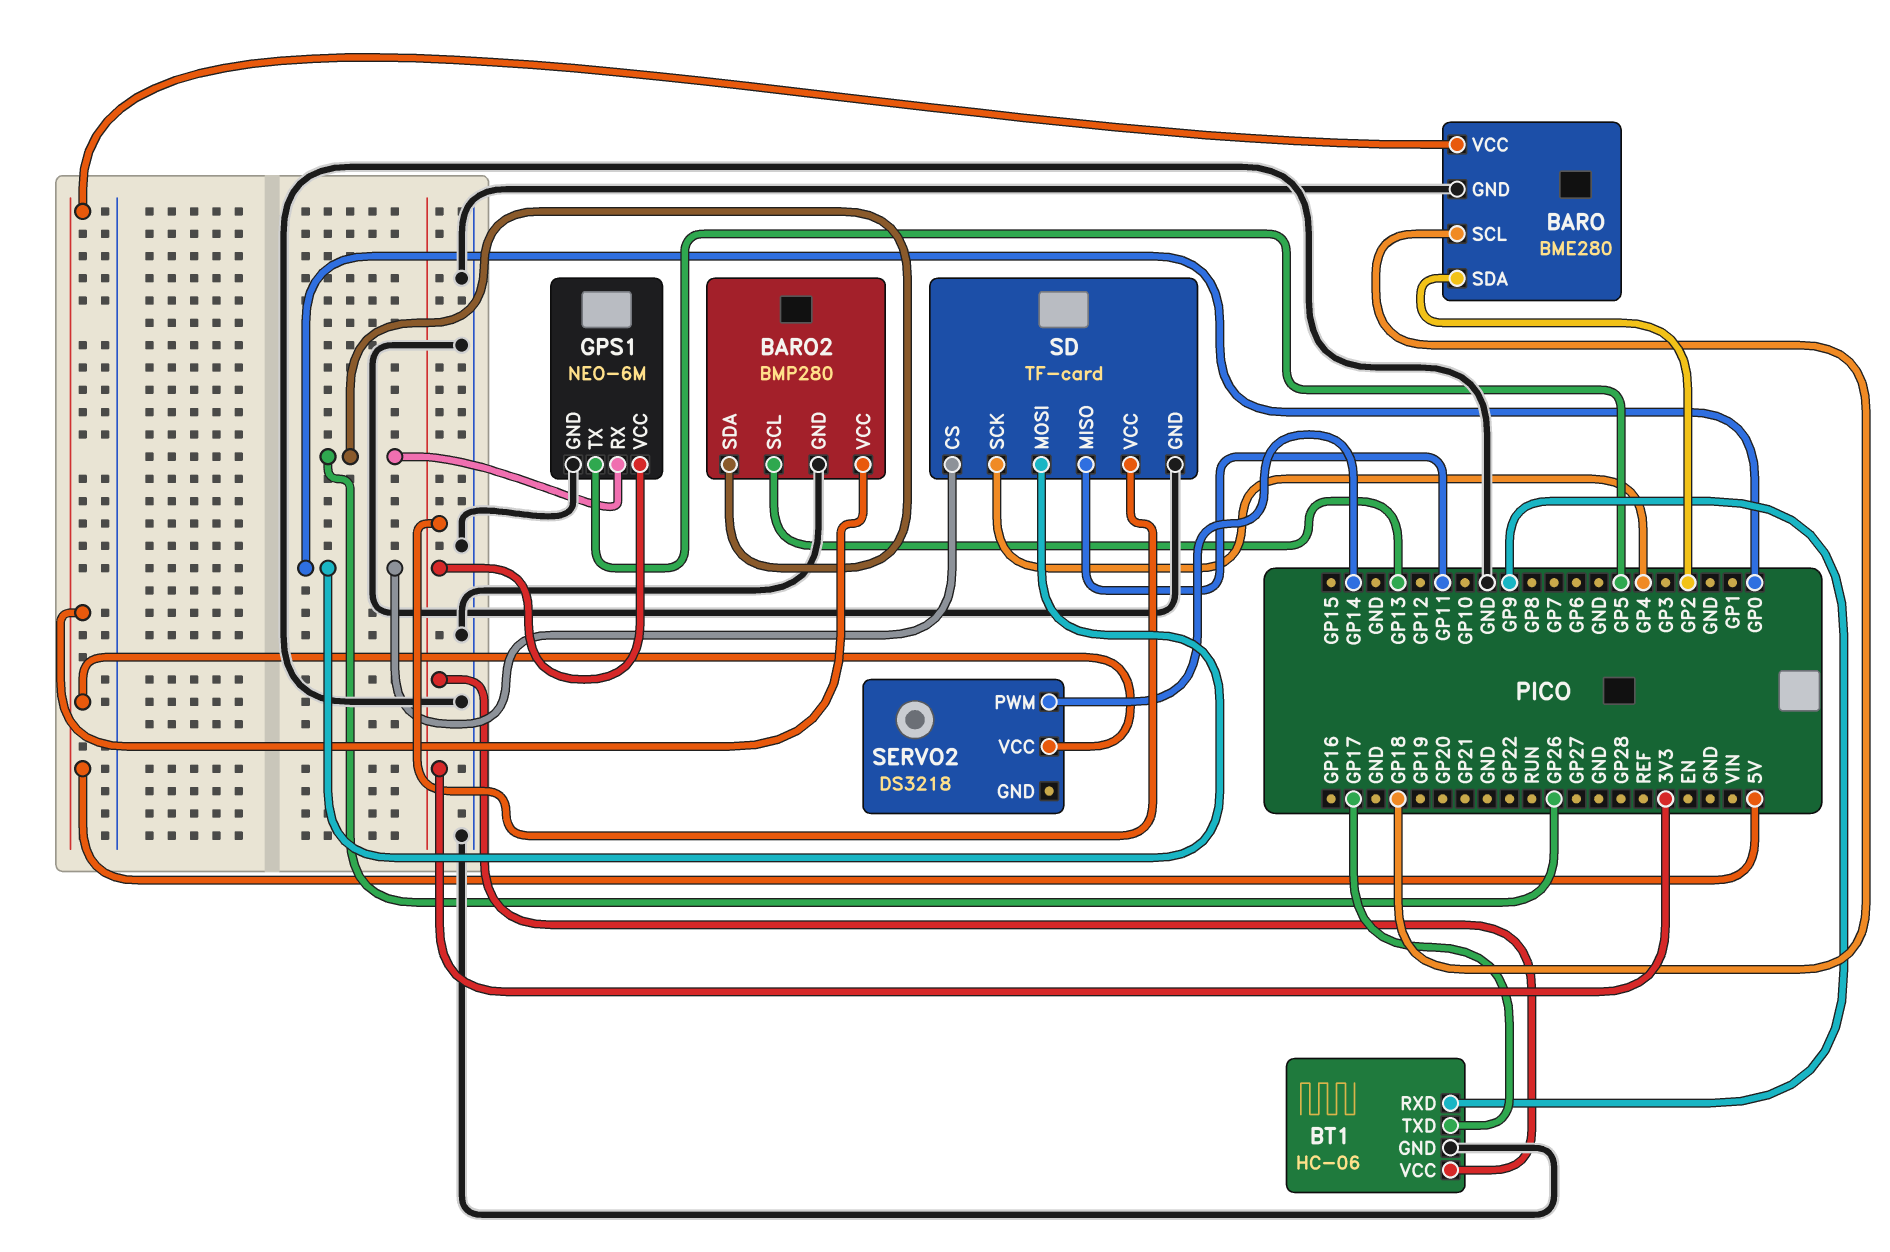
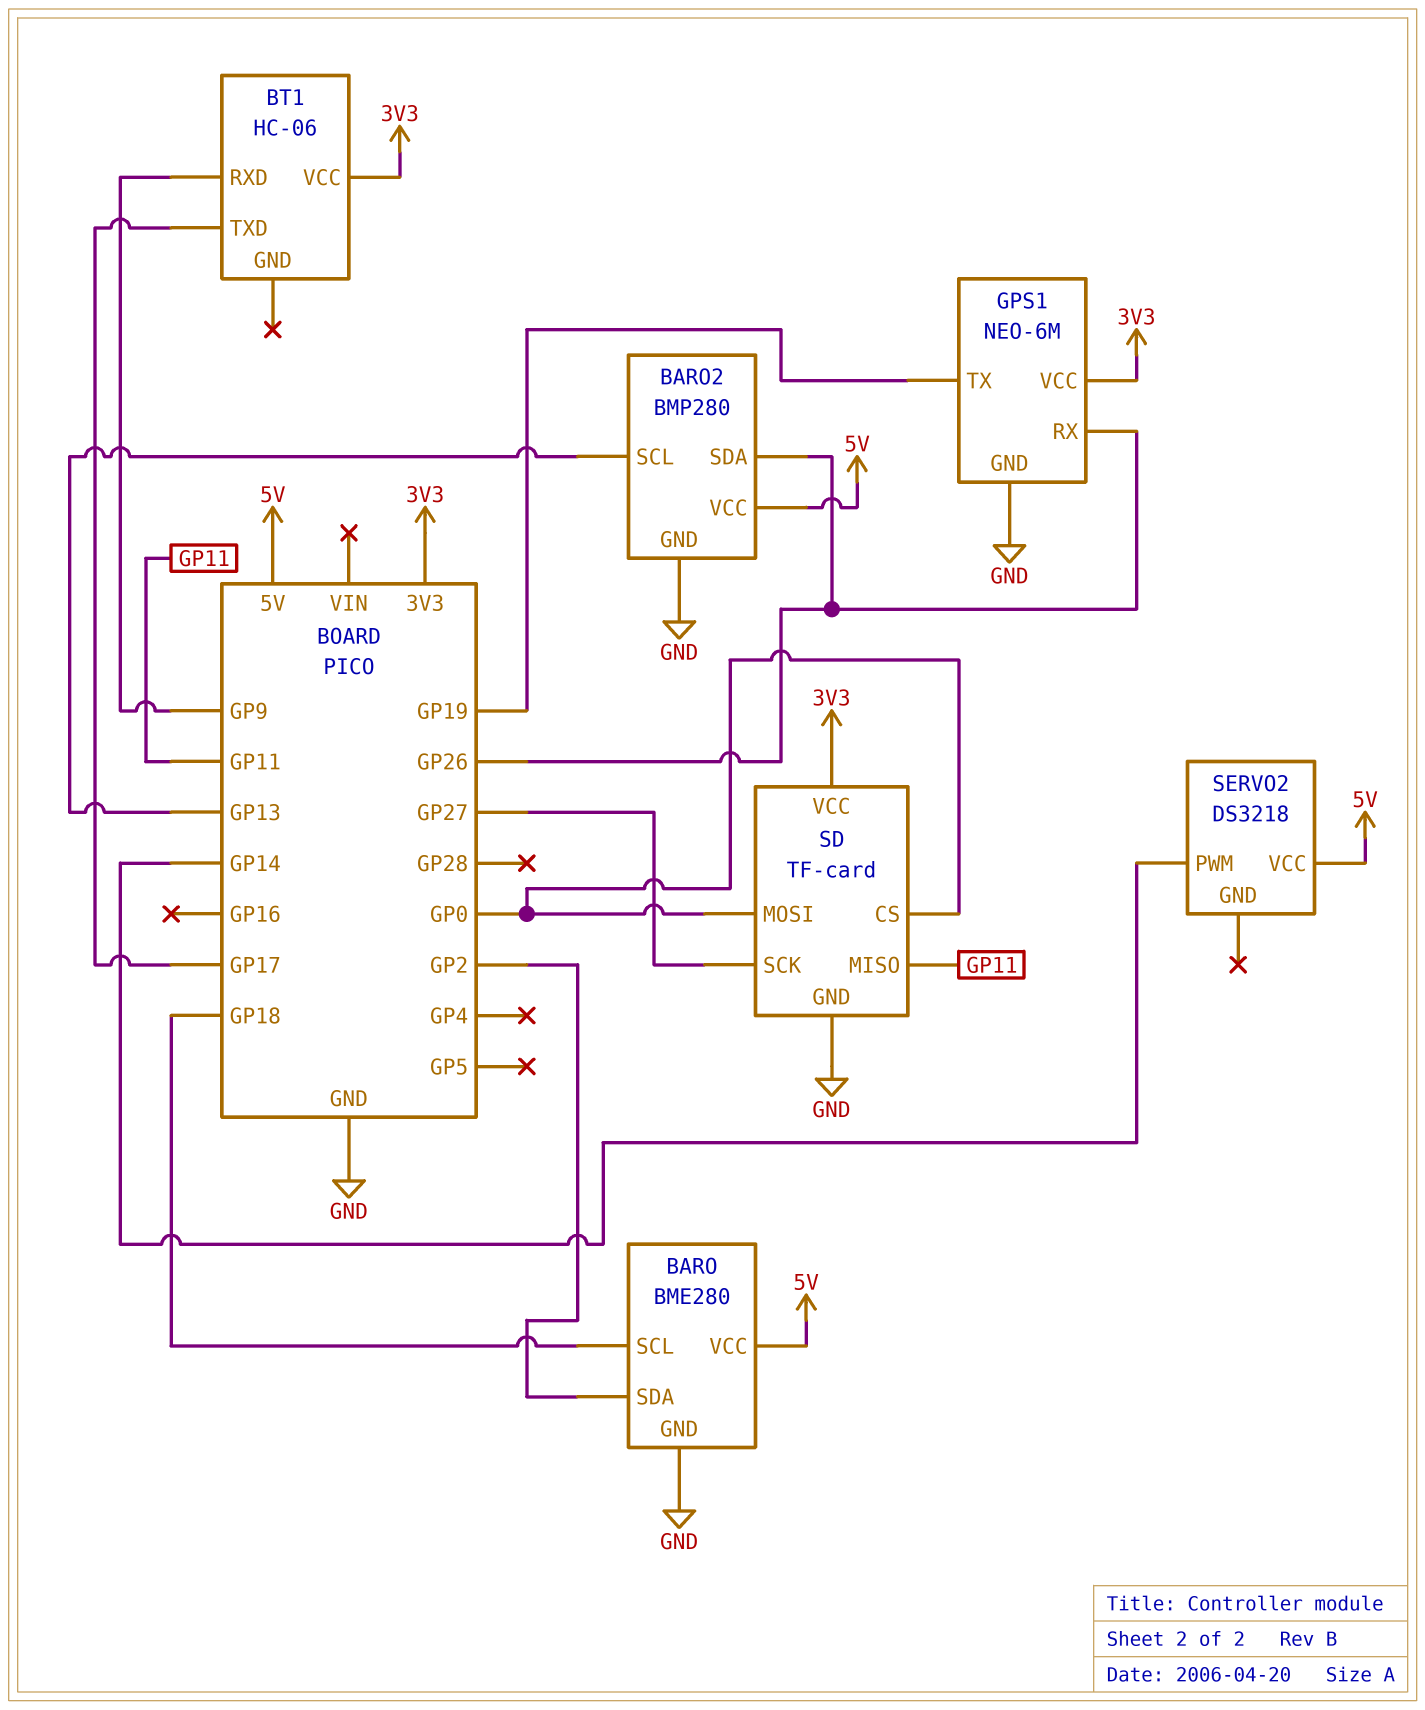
BT1 pin GND: GND -> none
GPS1 pin TX: GP5 -> GP19
SD pin SCK: GP4 -> GP27

